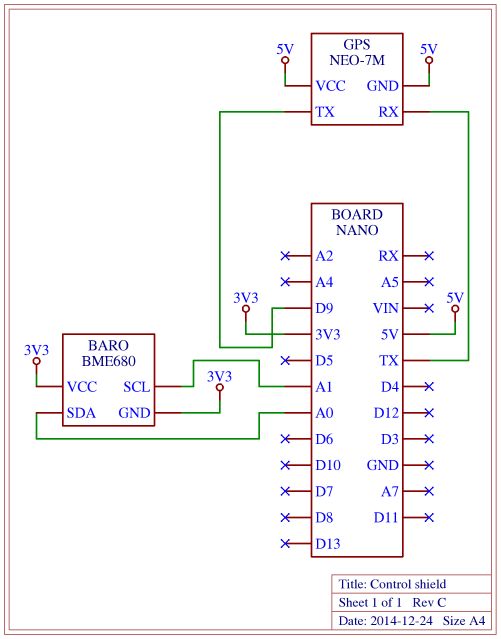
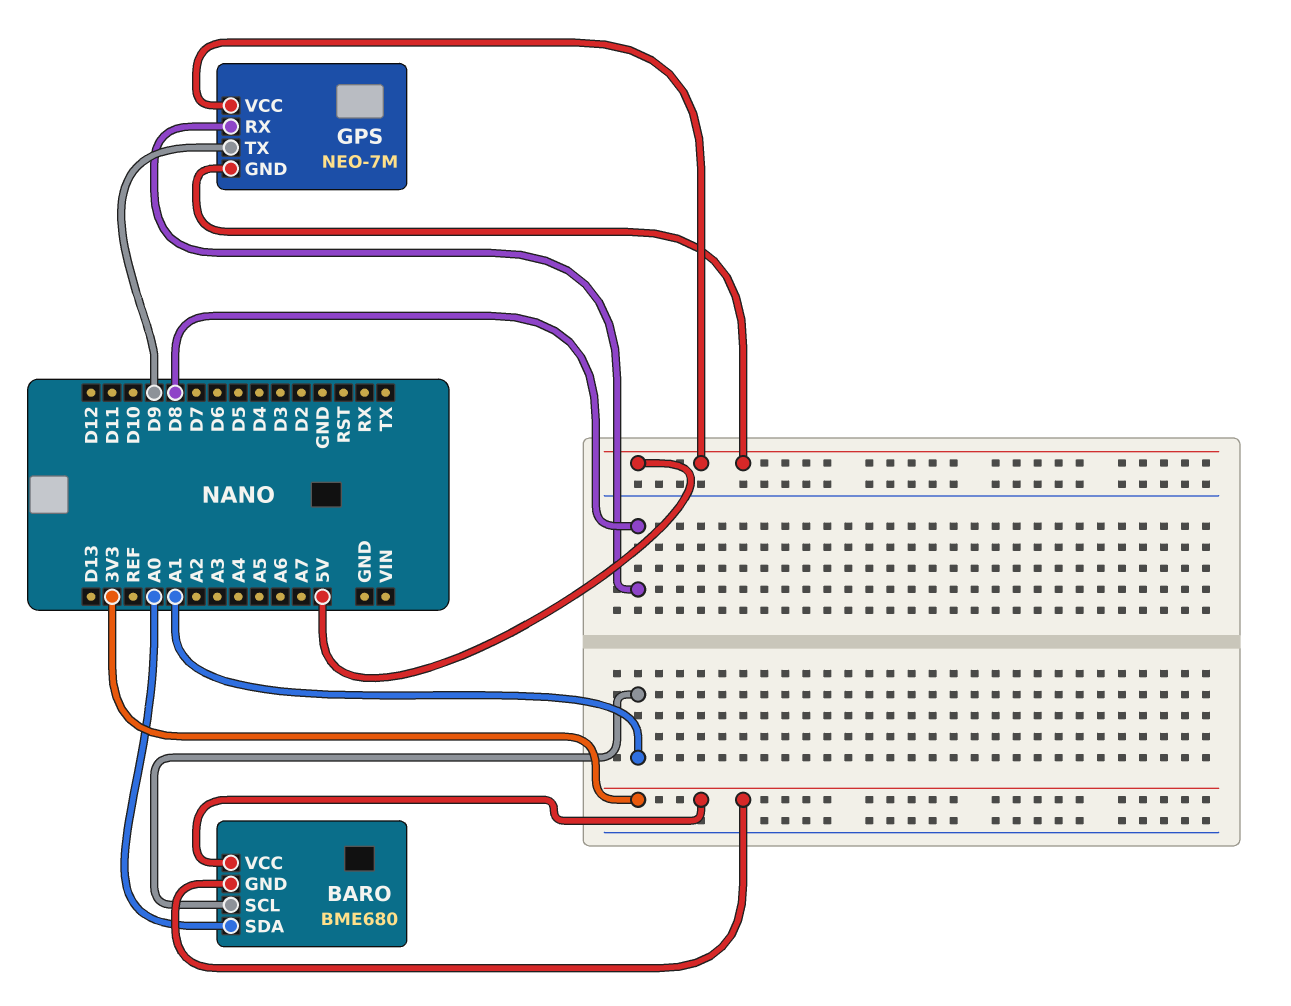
GPS pin RX: TX -> D8

